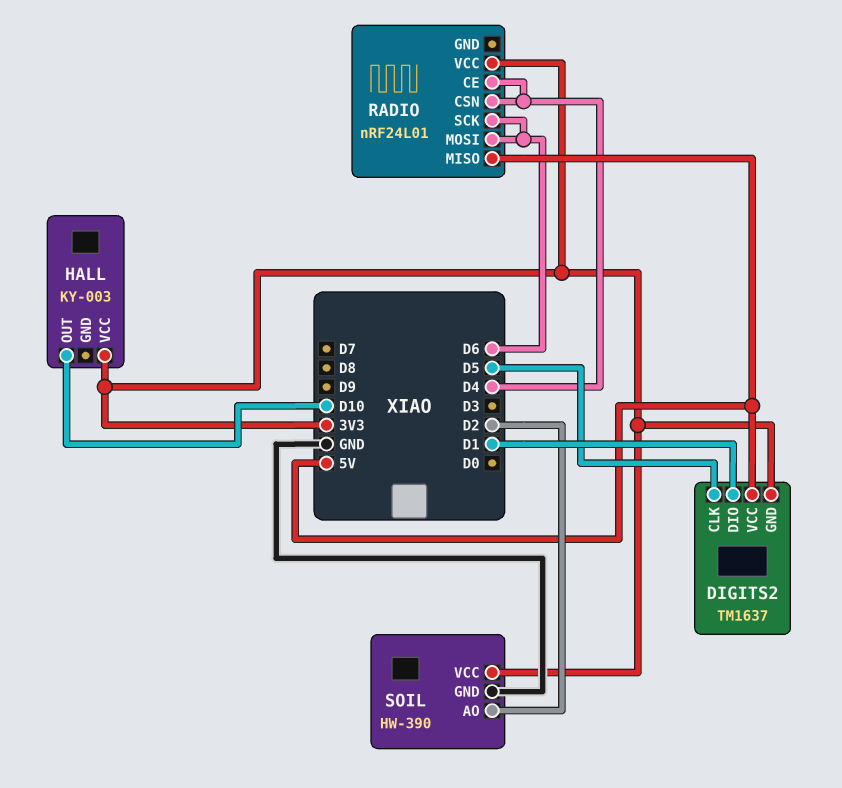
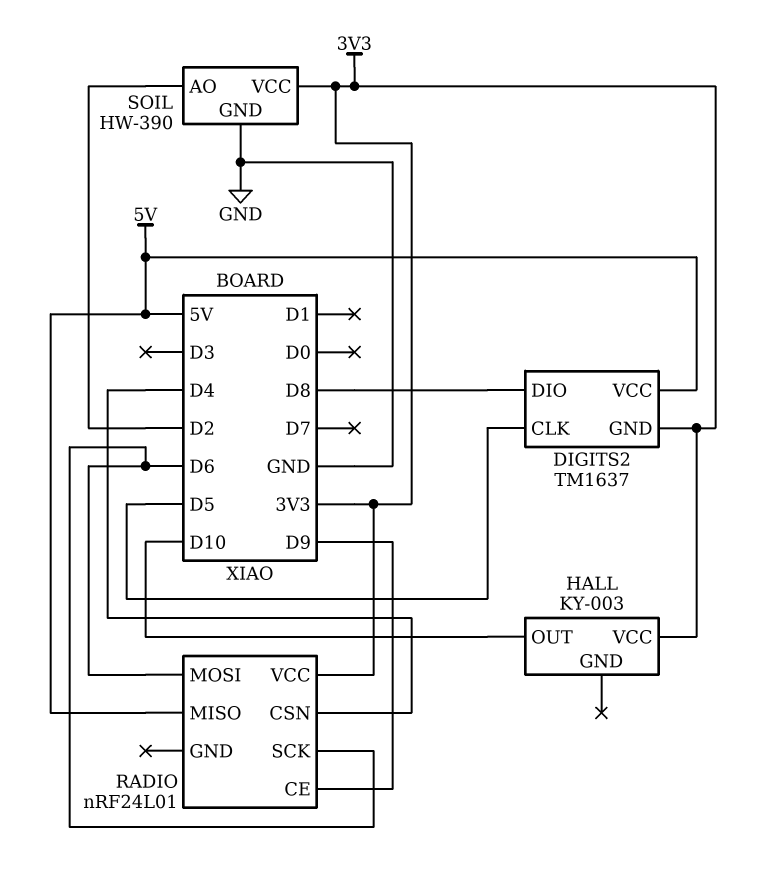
DIGITS2 pin DIO: D1 -> D8
RADIO pin CE: D4 -> D9

